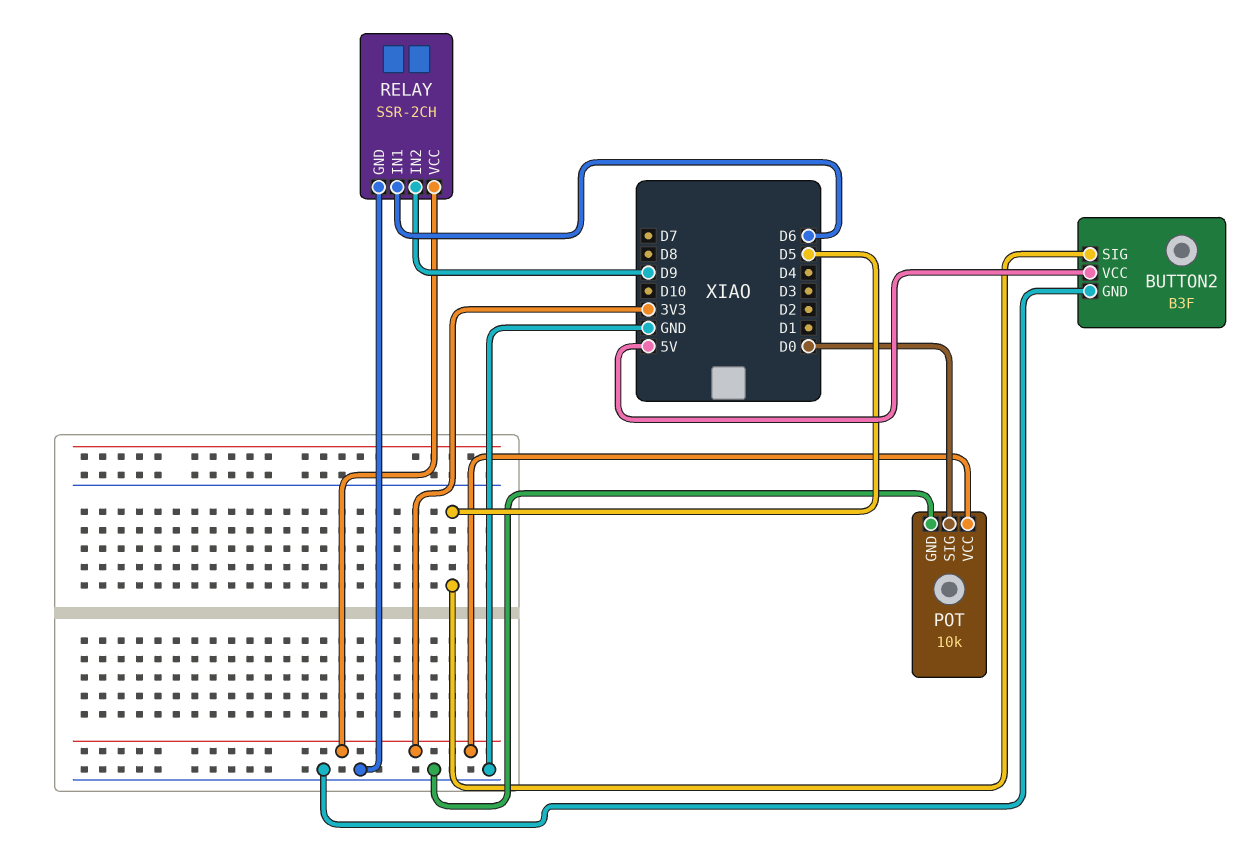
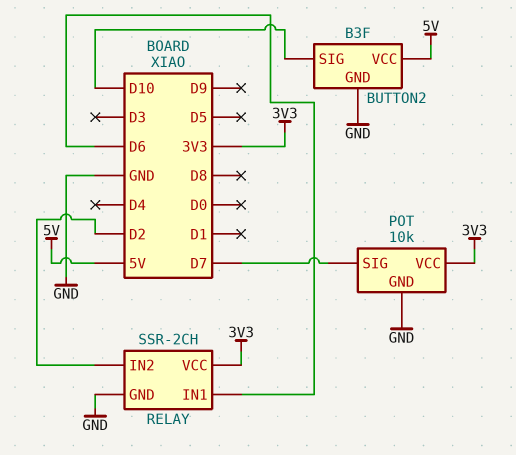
BUTTON2 pin SIG: D5 -> D10
POT pin SIG: D0 -> D7
RELAY pin IN2: D9 -> D2

